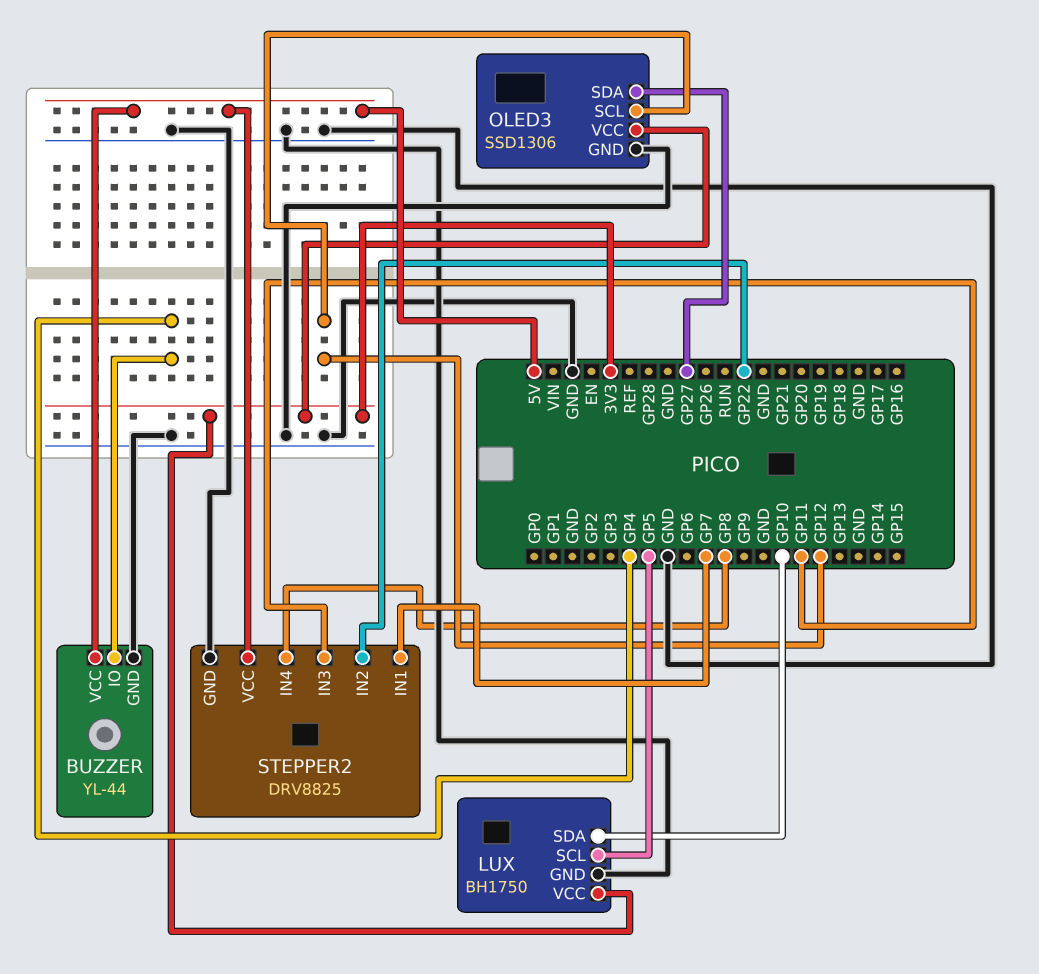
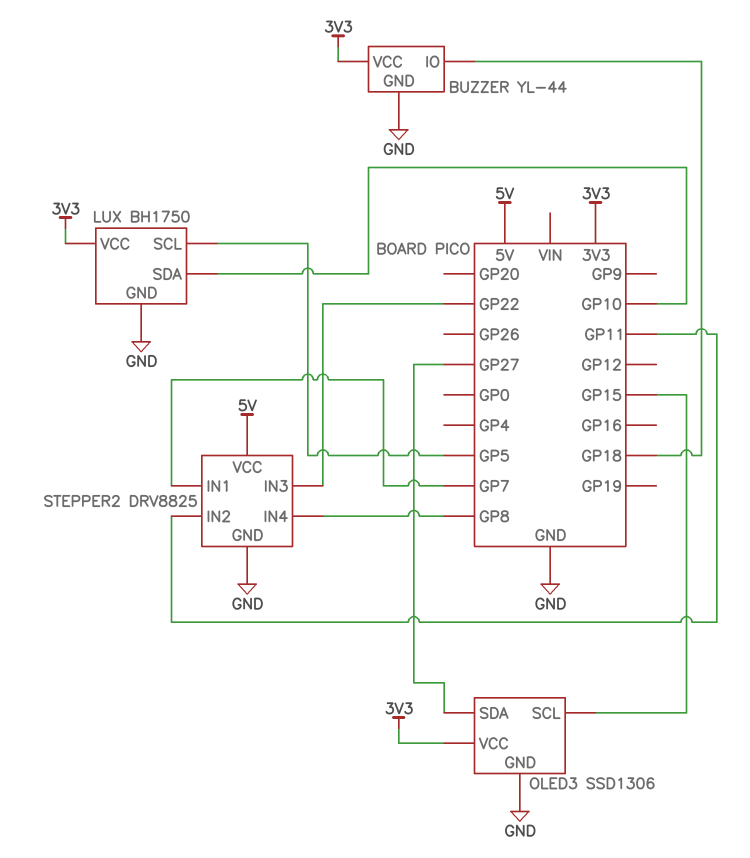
BUZZER pin IO: GP4 -> GP18
BUZZER pin VCC: 5V -> 3V3
OLED3 pin SCL: GP12 -> GP15
STEPPER2 pin IN2: GP22 -> GP11
STEPPER2 pin IN3: GP11 -> GP22

